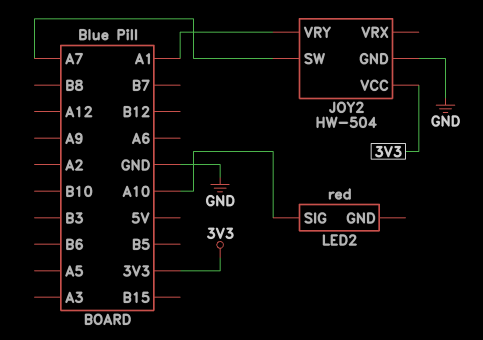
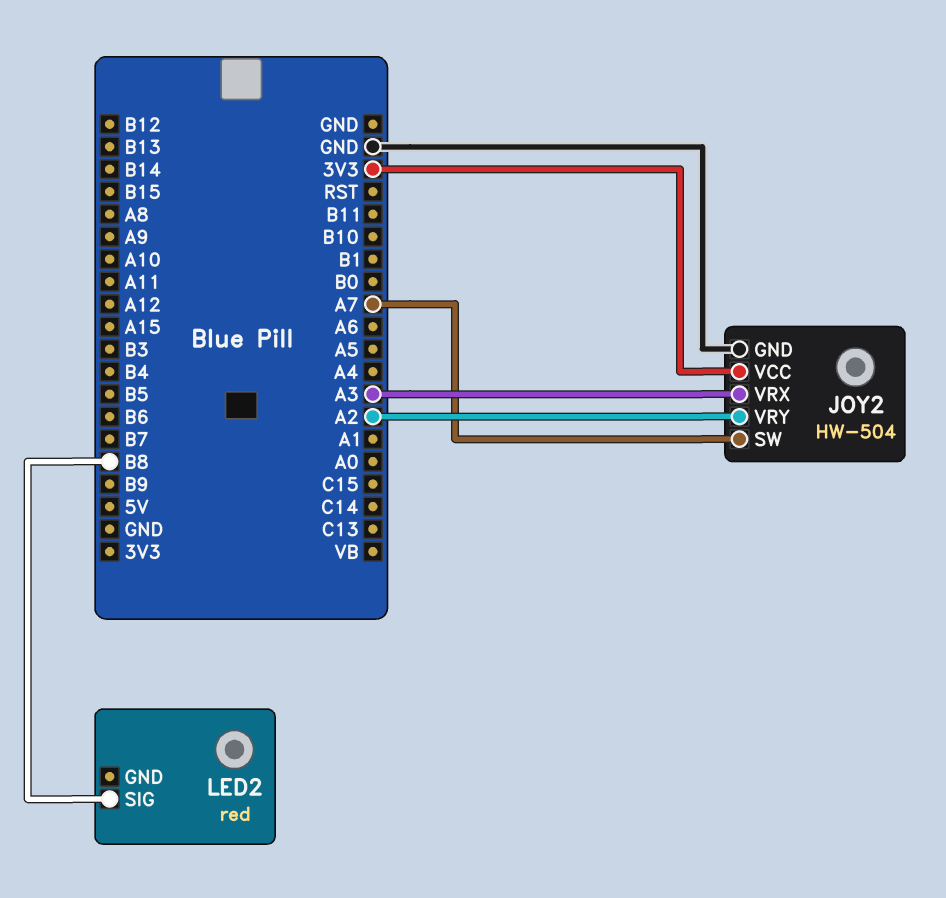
JOY2 pin VRX: none -> A3
JOY2 pin VRY: A1 -> A2
LED2 pin SIG: A10 -> B8

